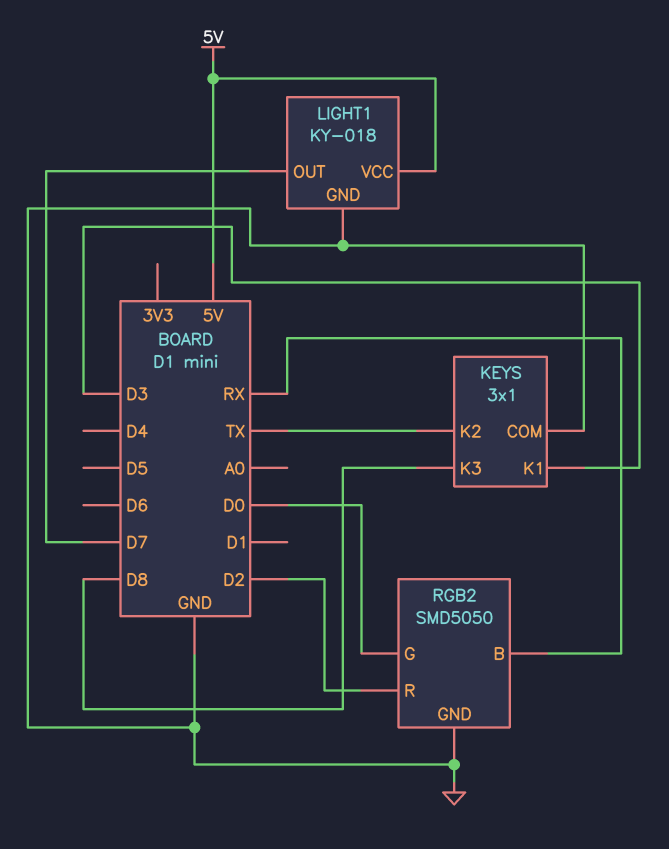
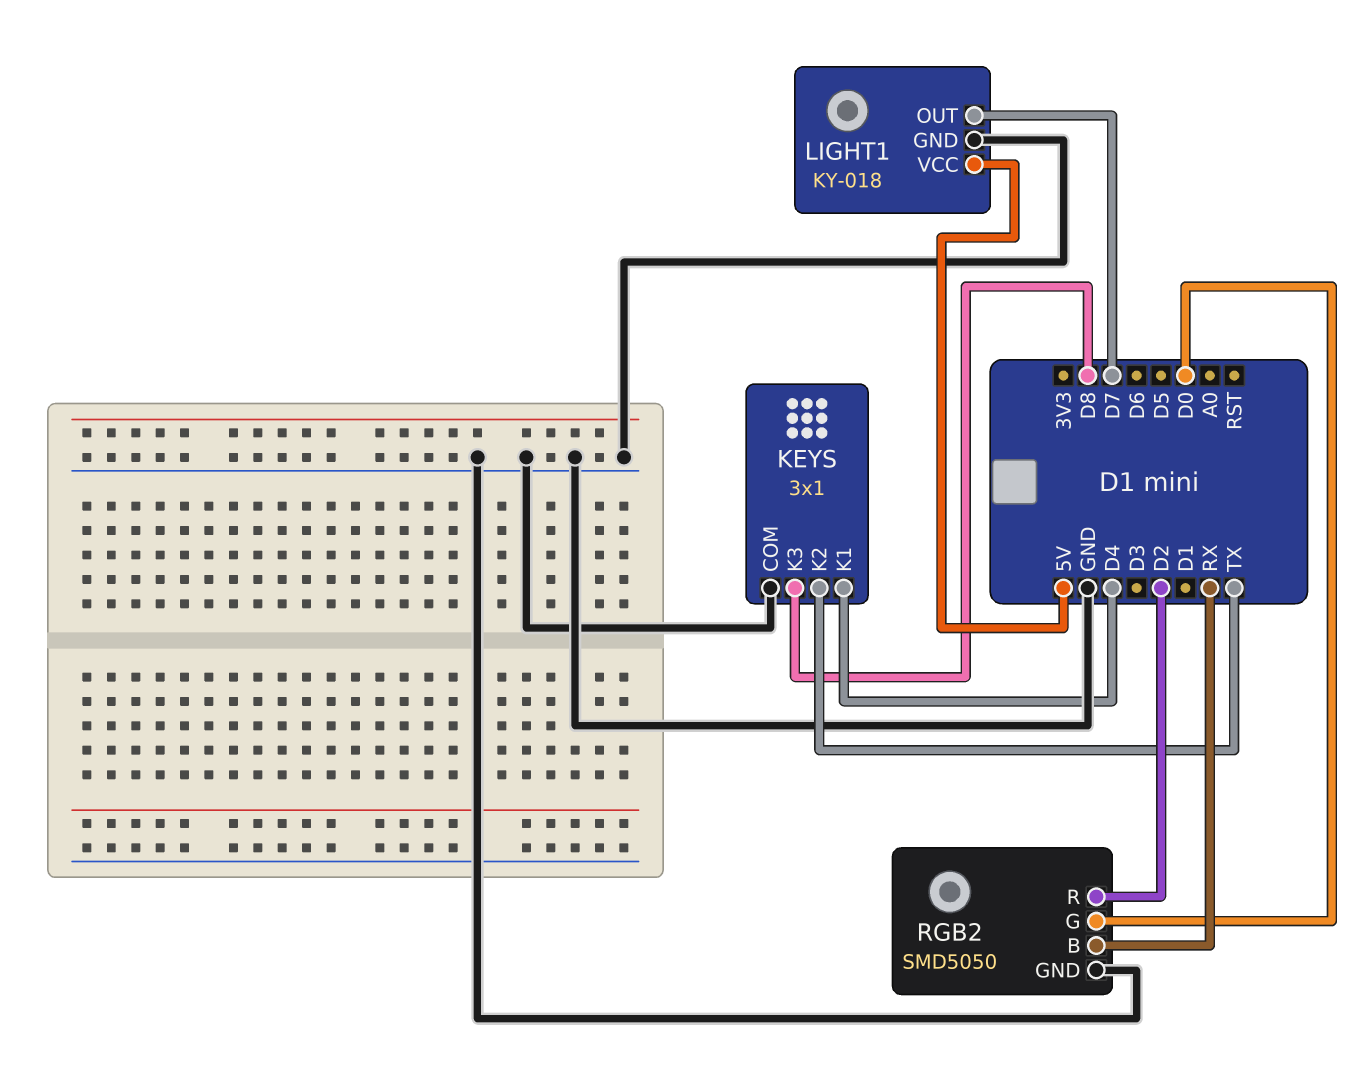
KEYS pin K1: D3 -> D4

